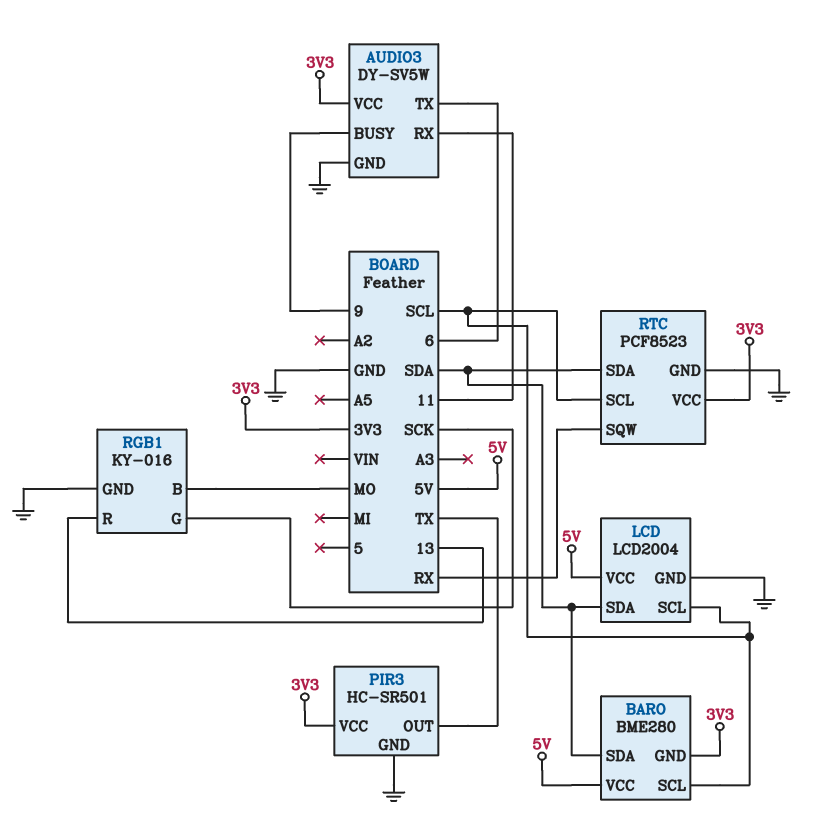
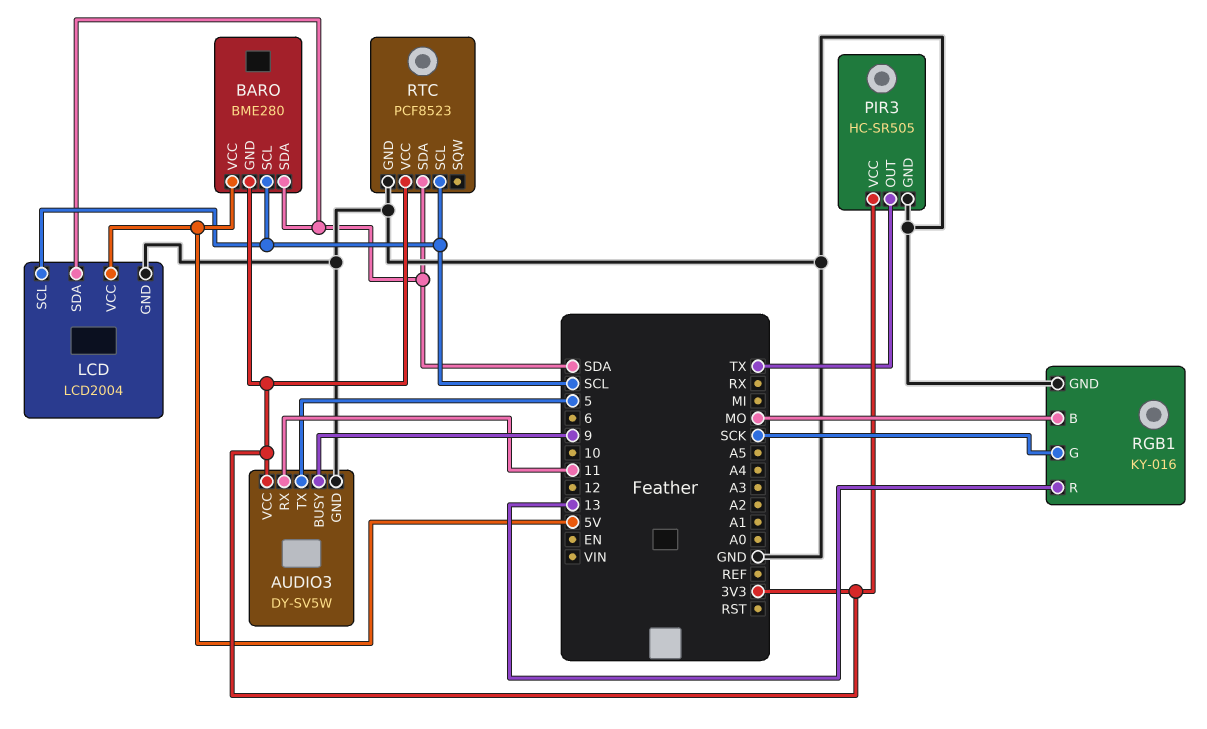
AUDIO3 pin TX: 6 -> 5
PIR3: HC-SR501 -> HC-SR505
RTC pin SQW: RX -> none

